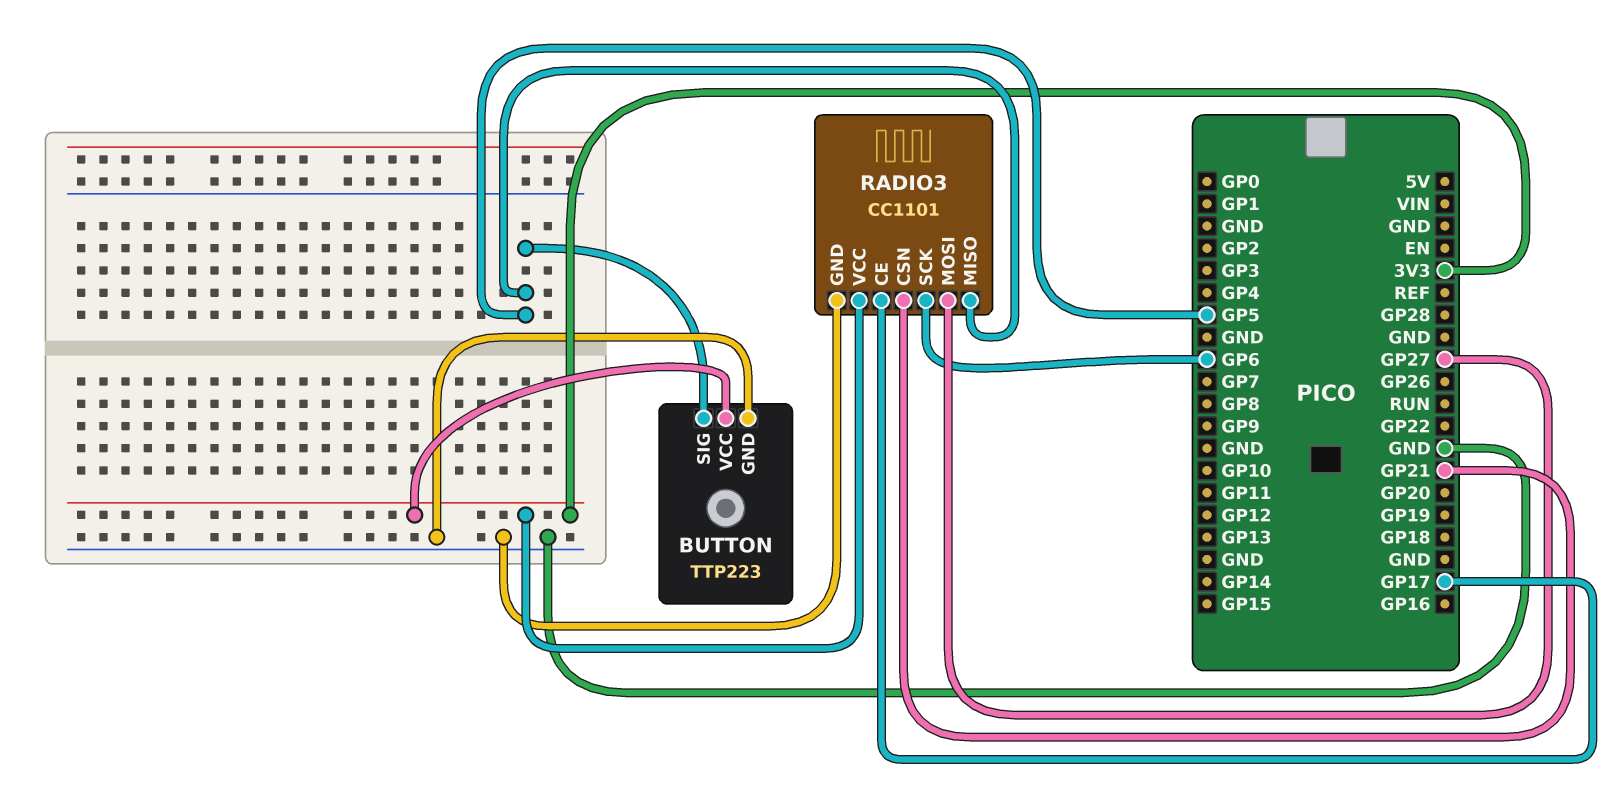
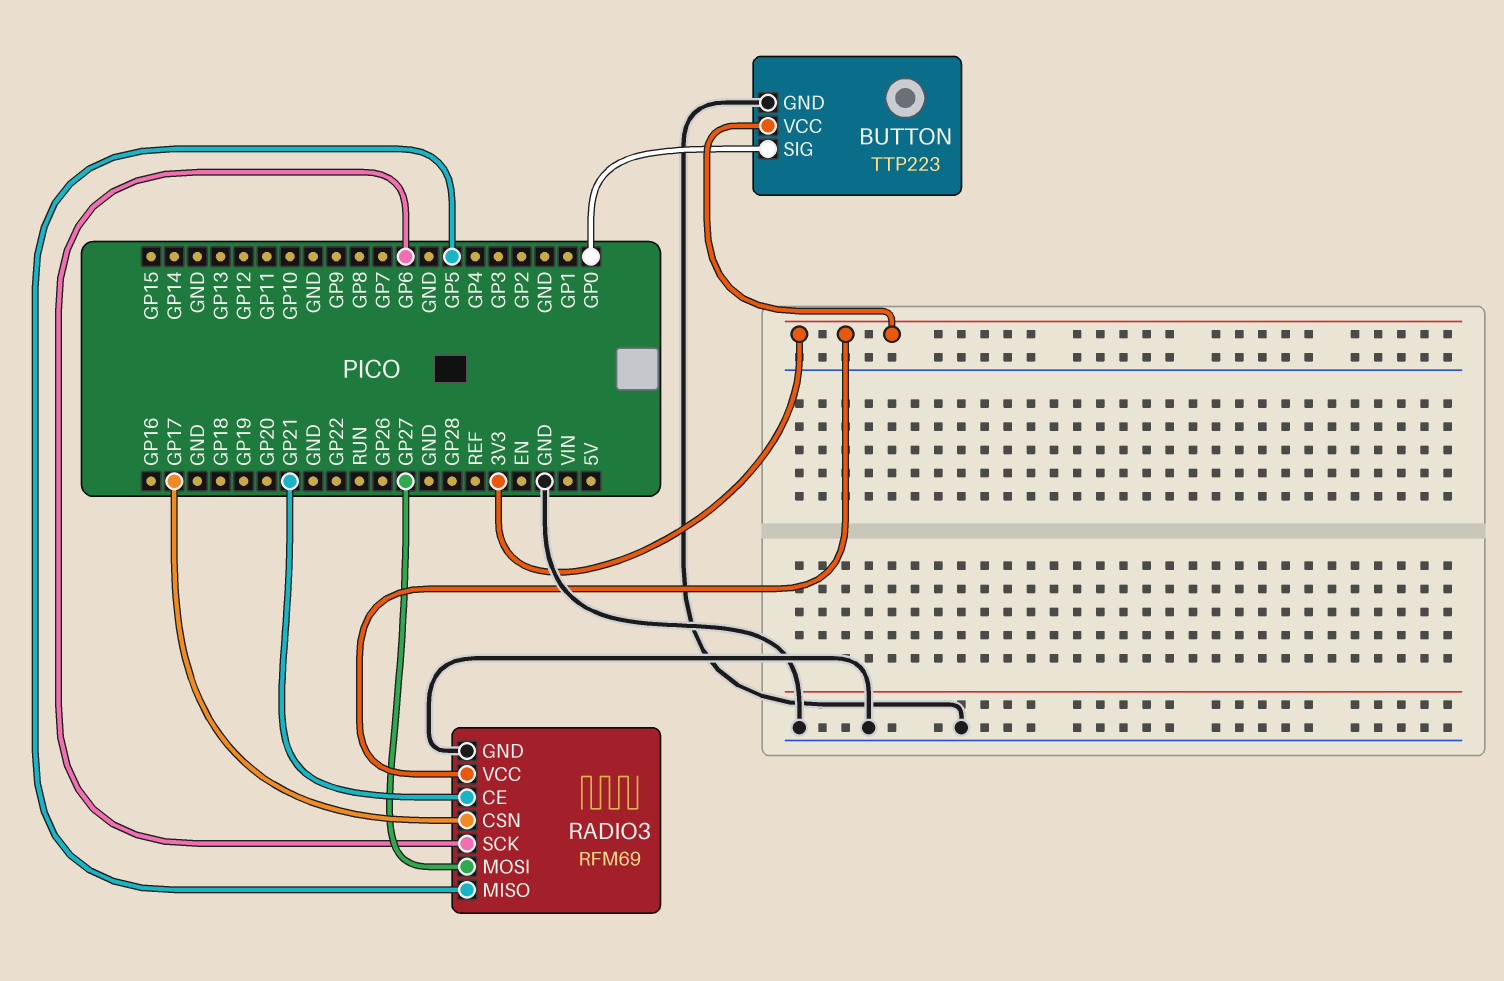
BUTTON pin SIG: GP5 -> GP0
RADIO3: CC1101 -> RFM69
RADIO3 pin CE: GP17 -> GP21
RADIO3 pin CSN: GP21 -> GP17

